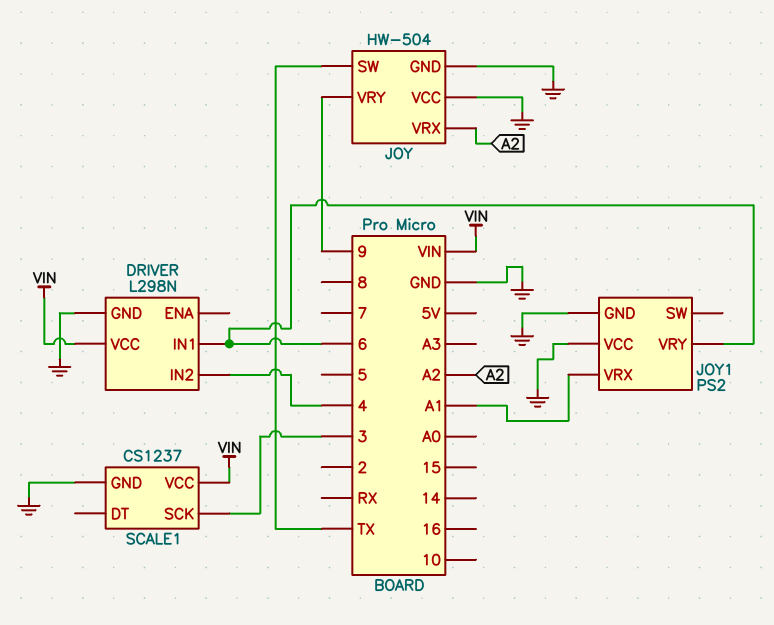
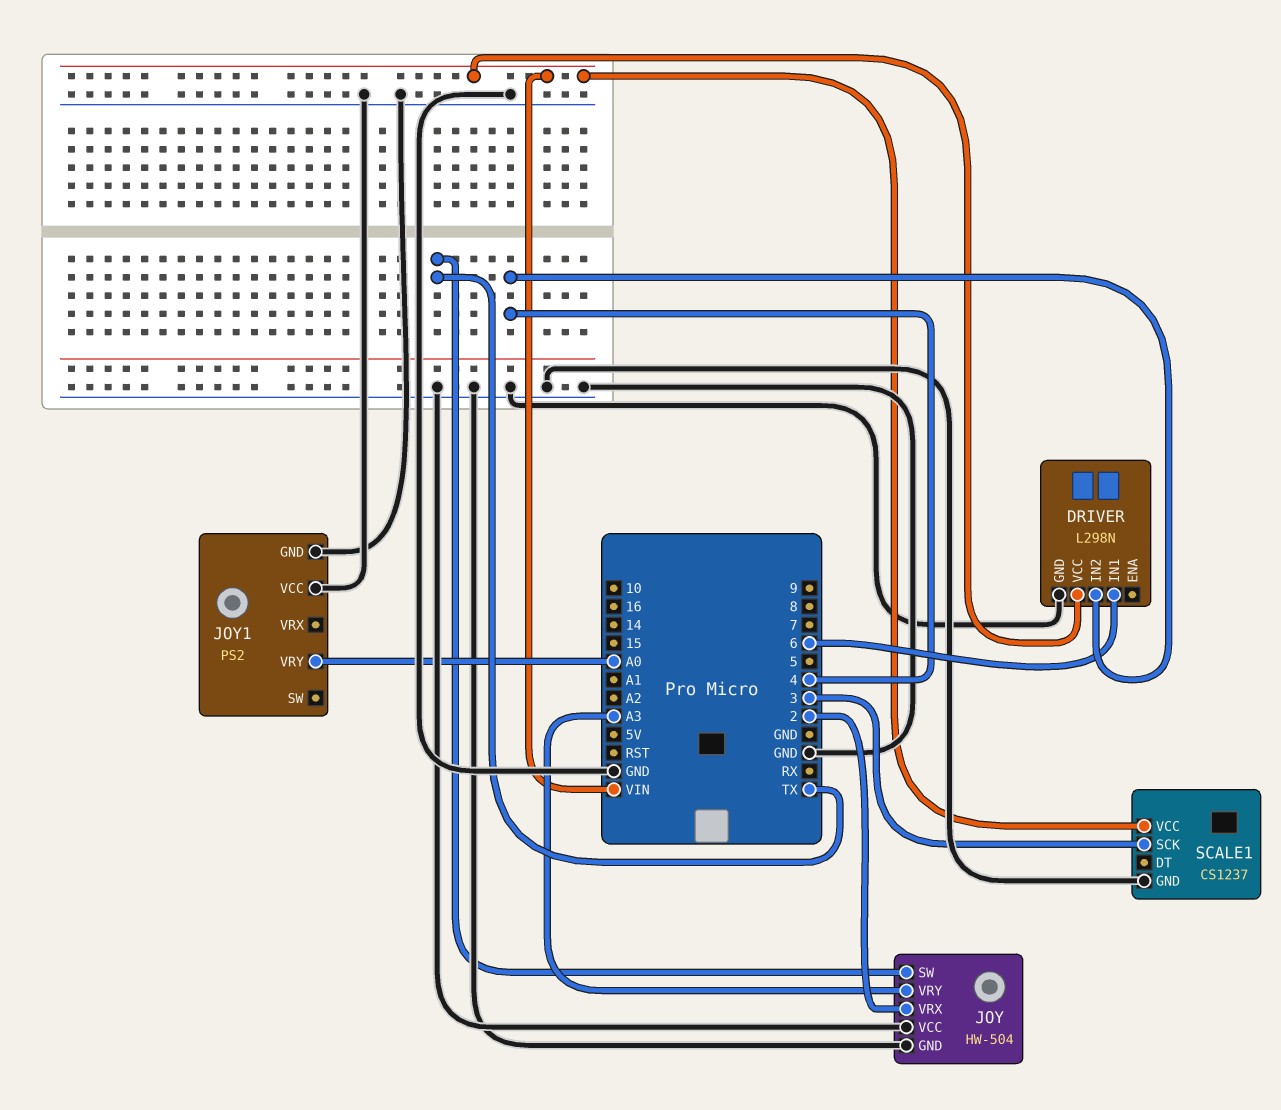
JOY pin VRX: A2 -> 2
JOY pin VRY: 9 -> A3
JOY1 pin VRX: A1 -> none
JOY1 pin VRY: 6 -> A0

